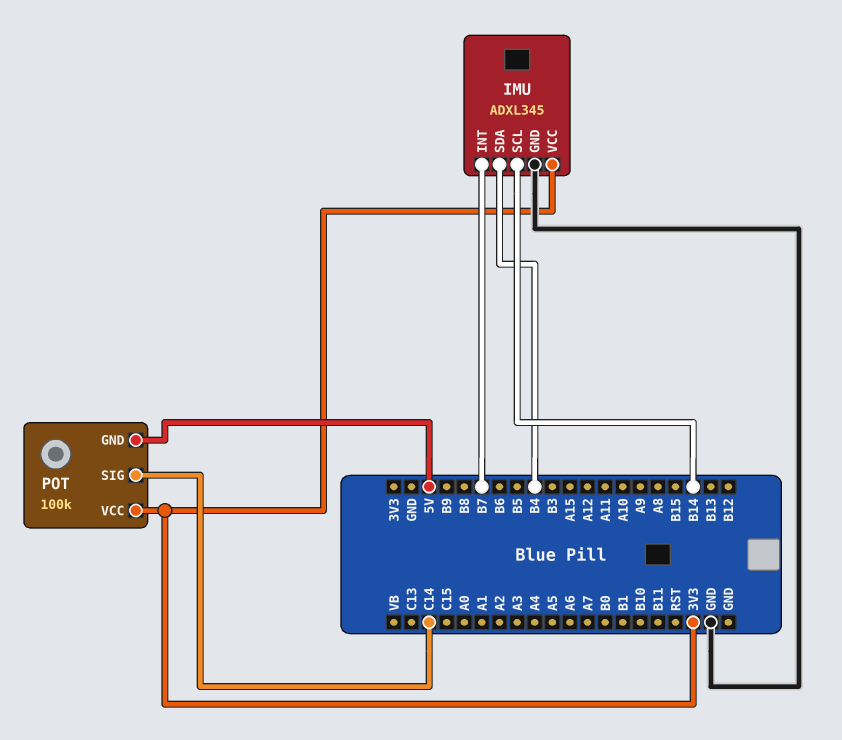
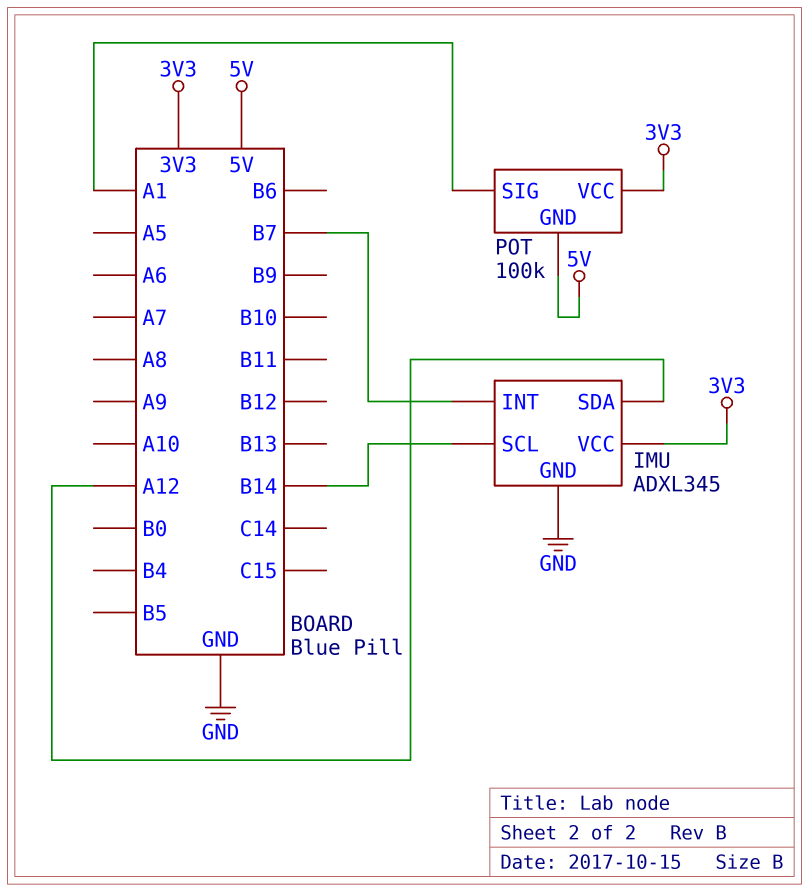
IMU pin SDA: B4 -> A12
POT pin SIG: C14 -> A1

